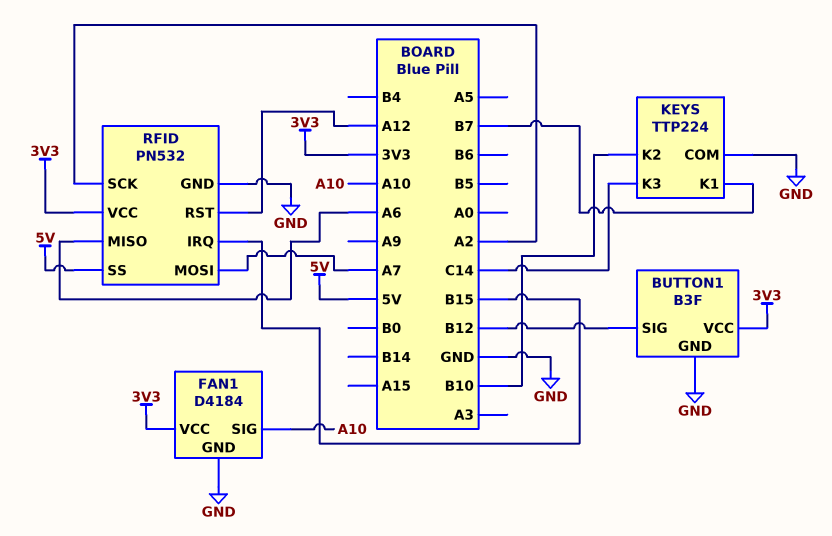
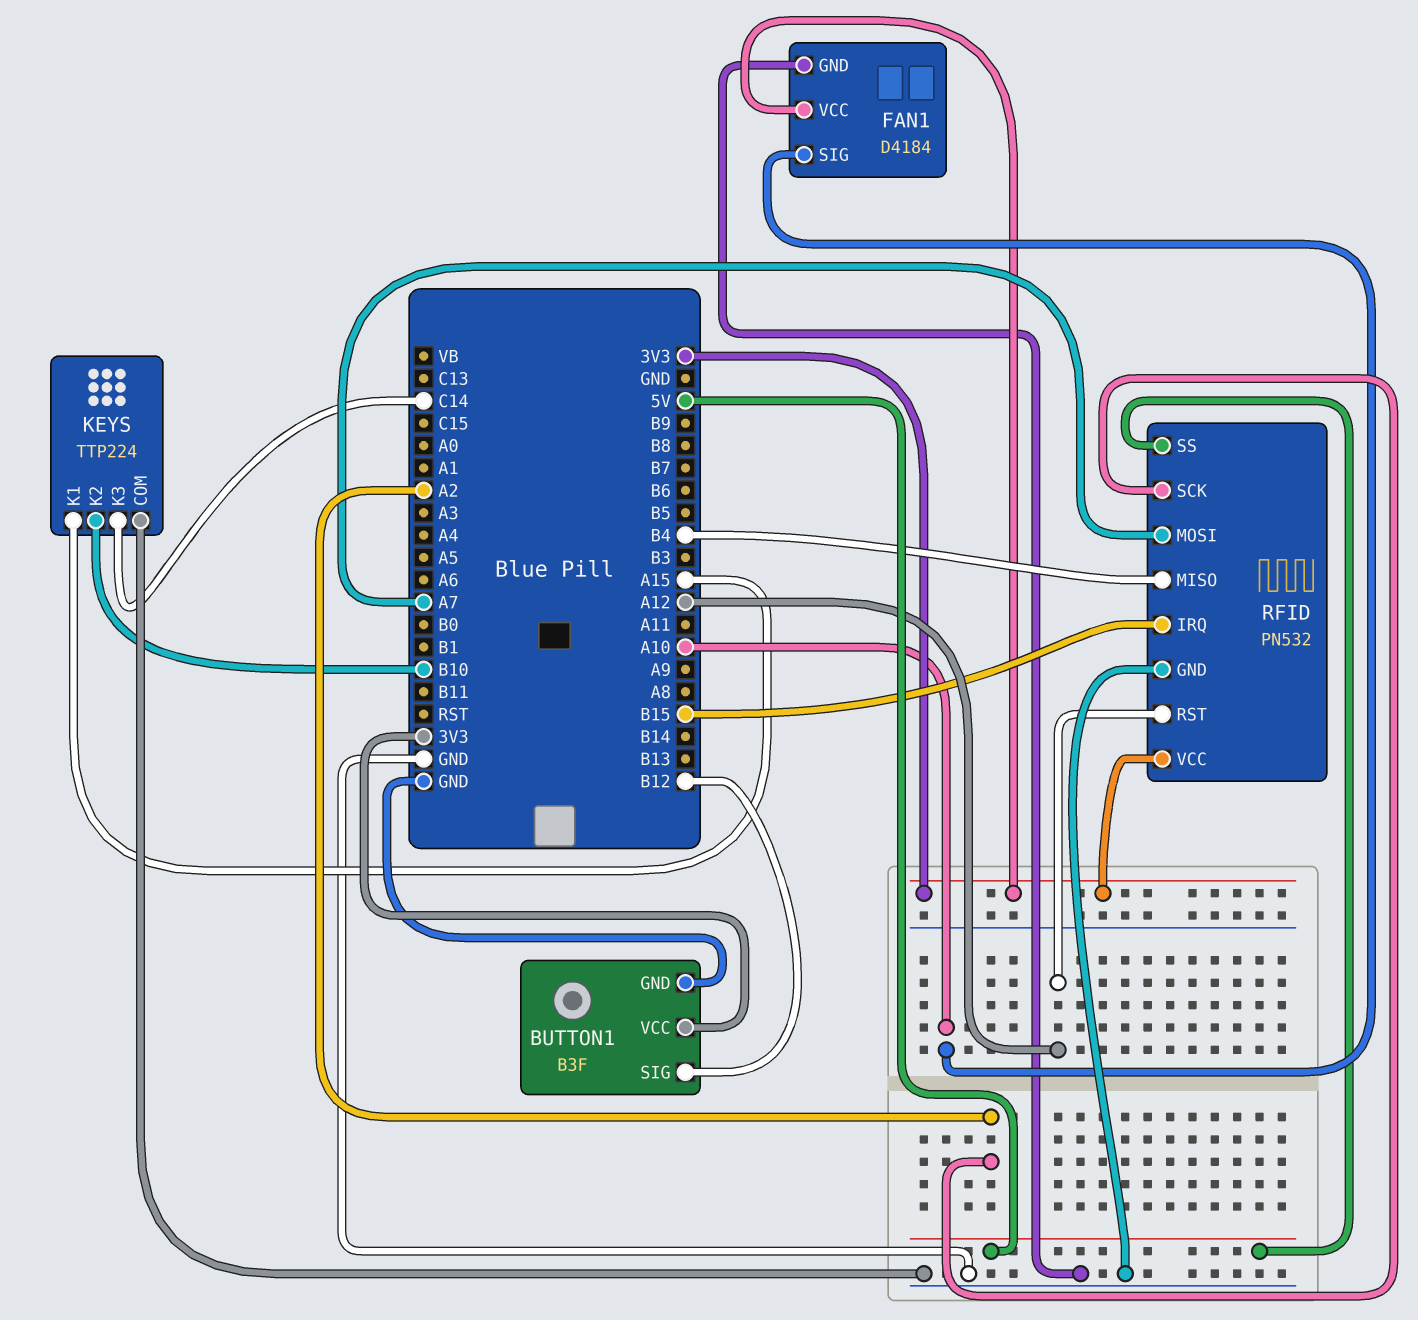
KEYS pin K1: B7 -> A15
RFID pin MISO: A6 -> B4

